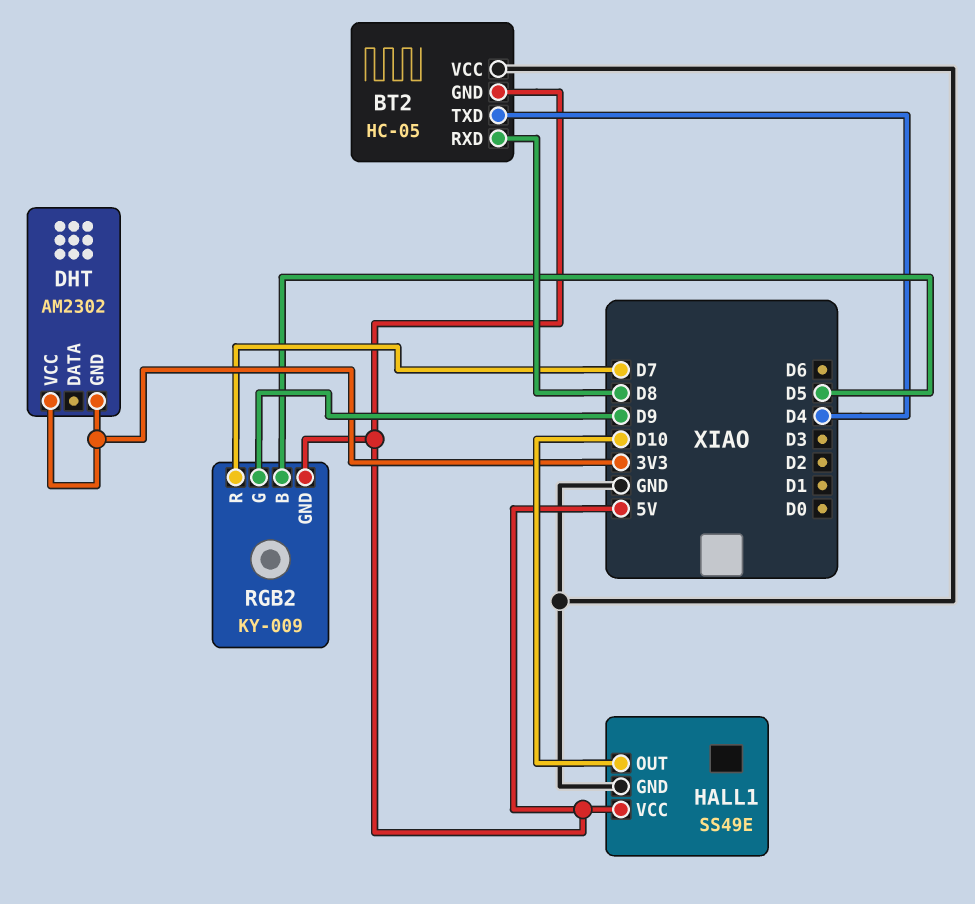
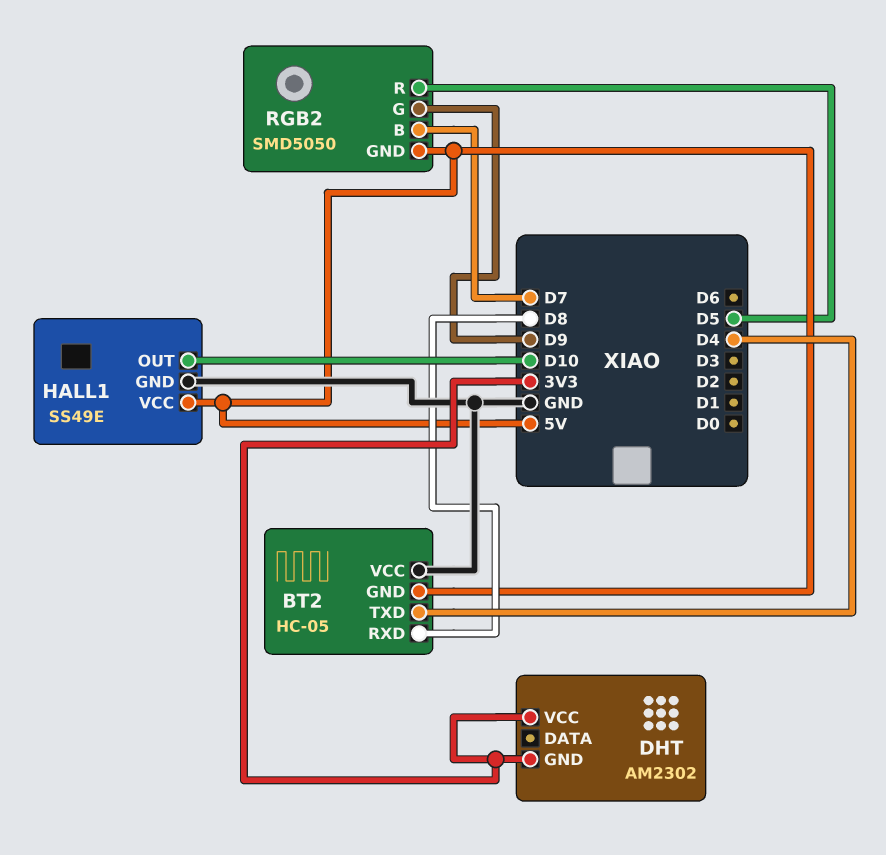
RGB2: KY-009 -> SMD5050
RGB2 pin B: D5 -> D7
RGB2 pin R: D7 -> D5

